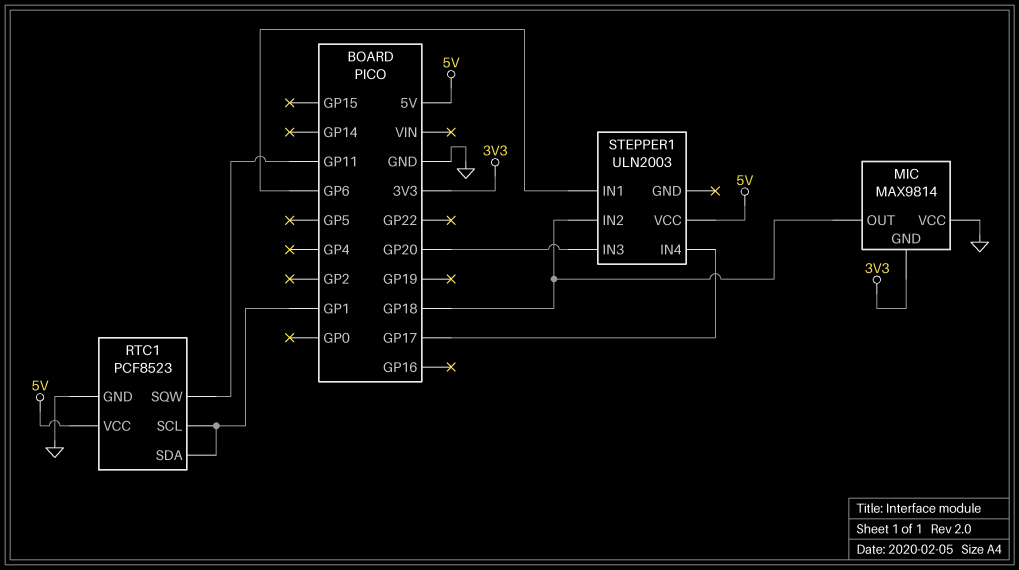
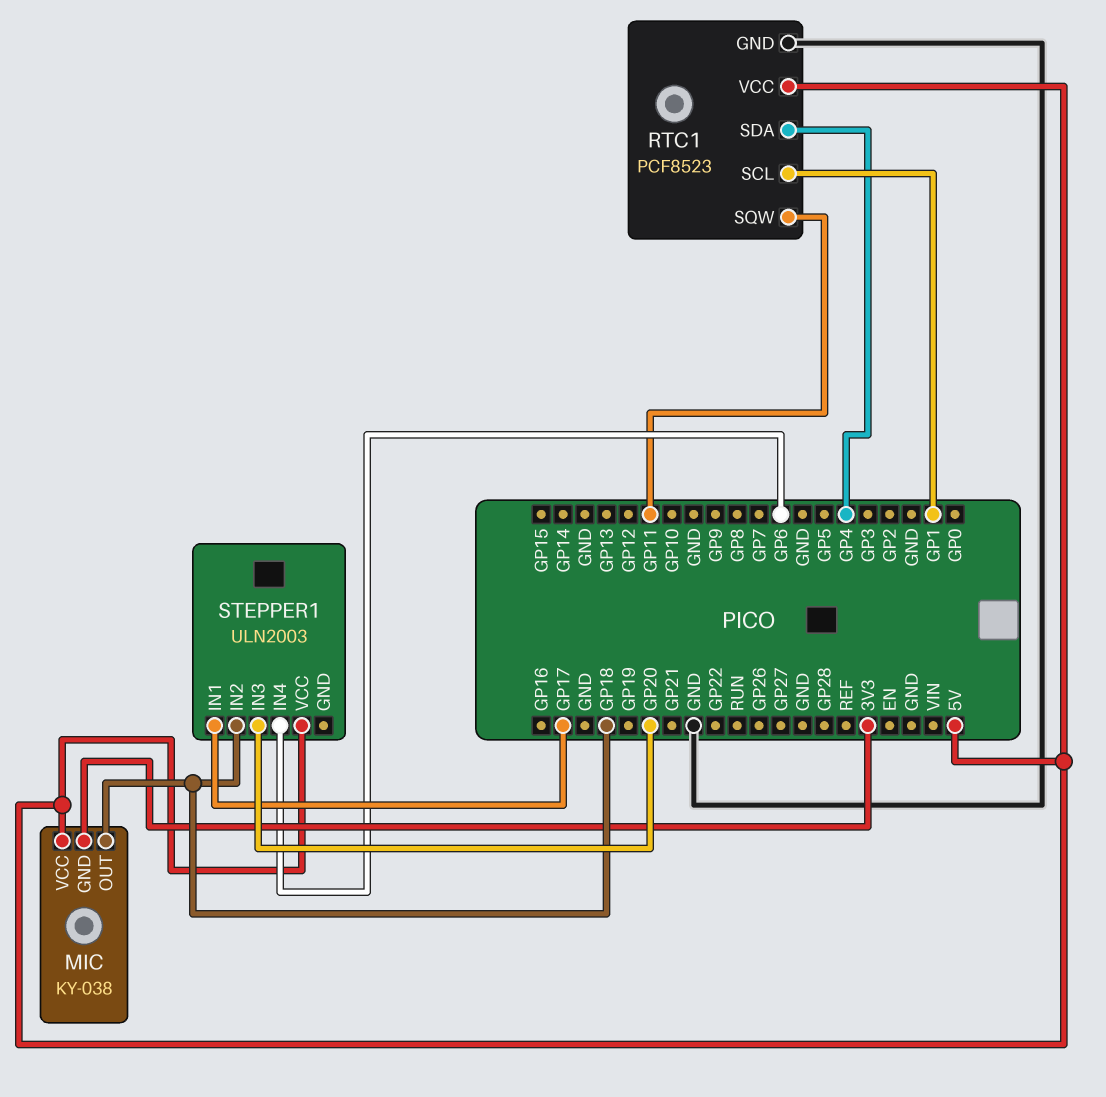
MIC: MAX9814 -> KY-038
MIC pin VCC: GND -> 5V
RTC1 pin SDA: GP1 -> GP4
STEPPER1 pin IN1: GP6 -> GP17
STEPPER1 pin IN4: GP17 -> GP6

